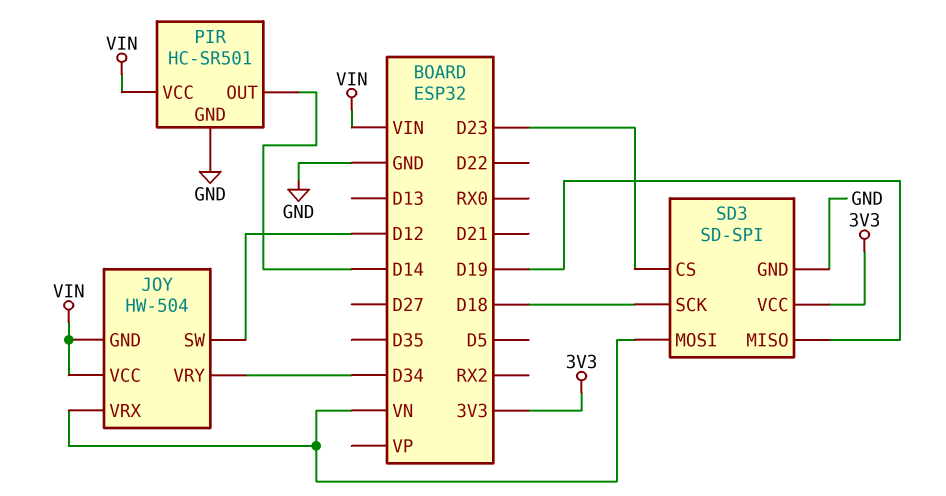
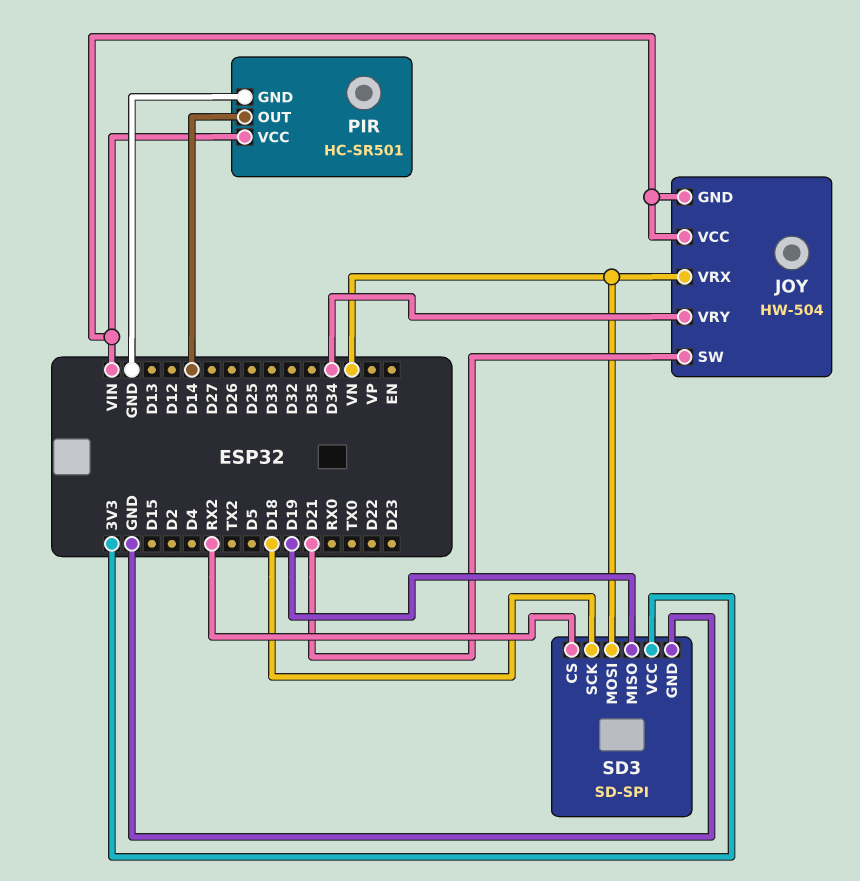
JOY pin SW: D12 -> D21
SD3 pin CS: D23 -> RX2

